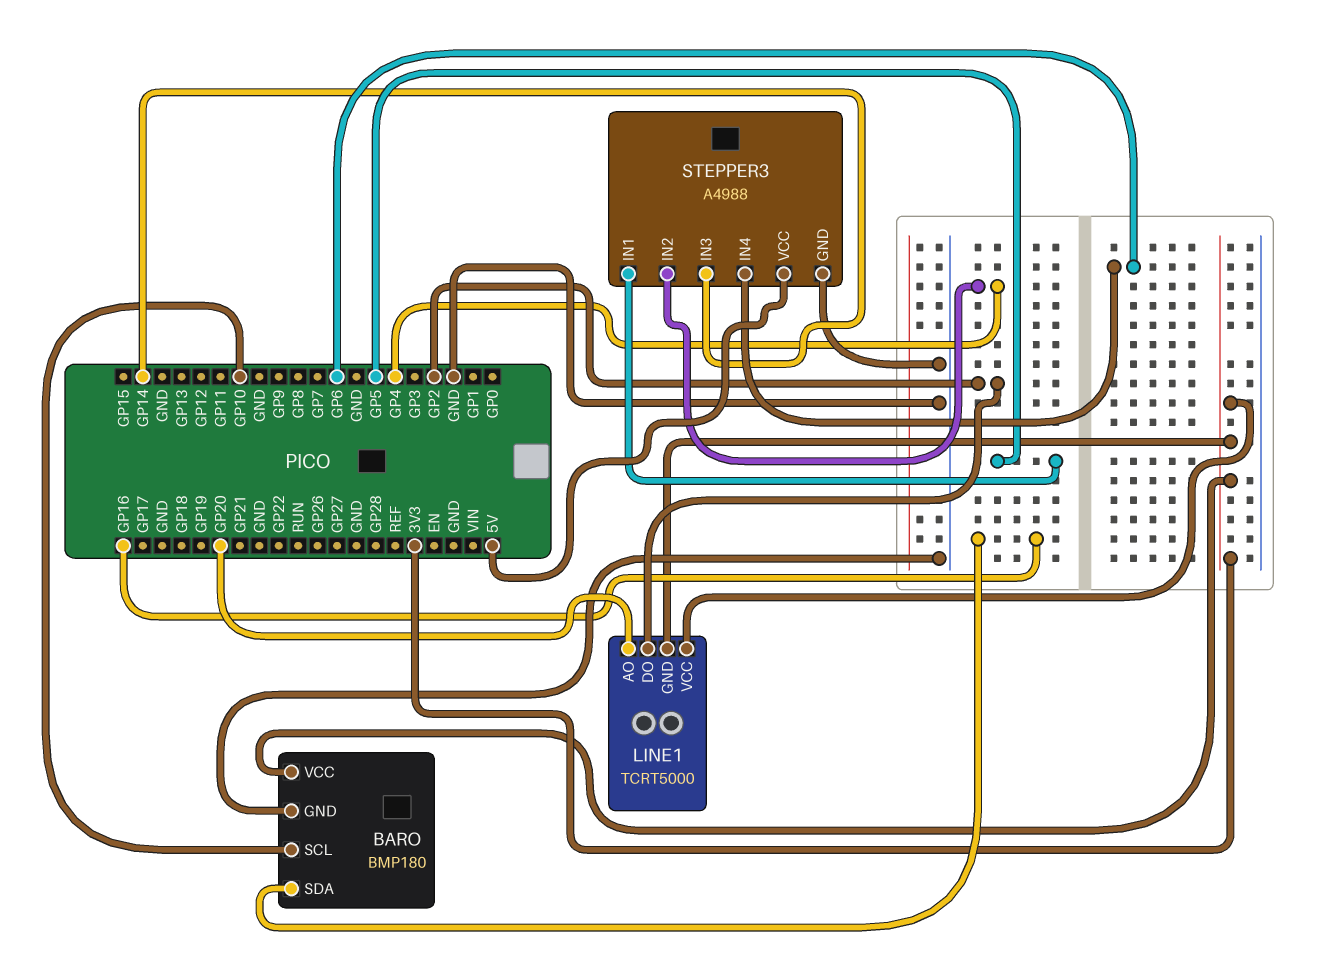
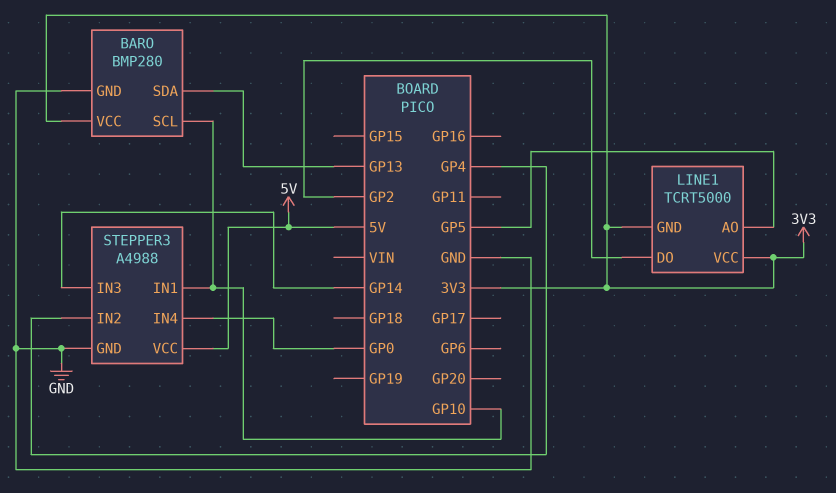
BARO: BMP180 -> BMP280
BARO pin SDA: GP16 -> GP13
LINE1 pin AO: GP20 -> GP5
STEPPER3 pin IN1: GP5 -> GP10
STEPPER3 pin IN4: GP6 -> GP0

